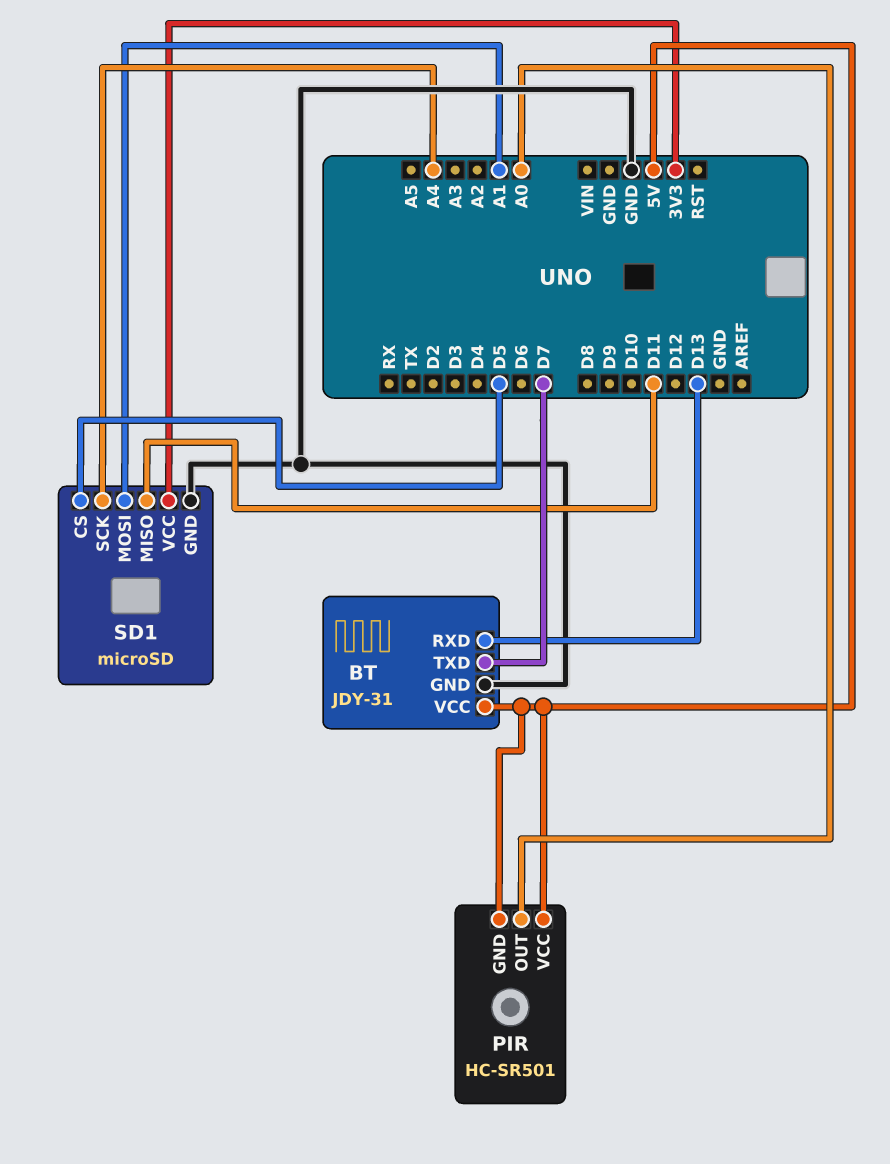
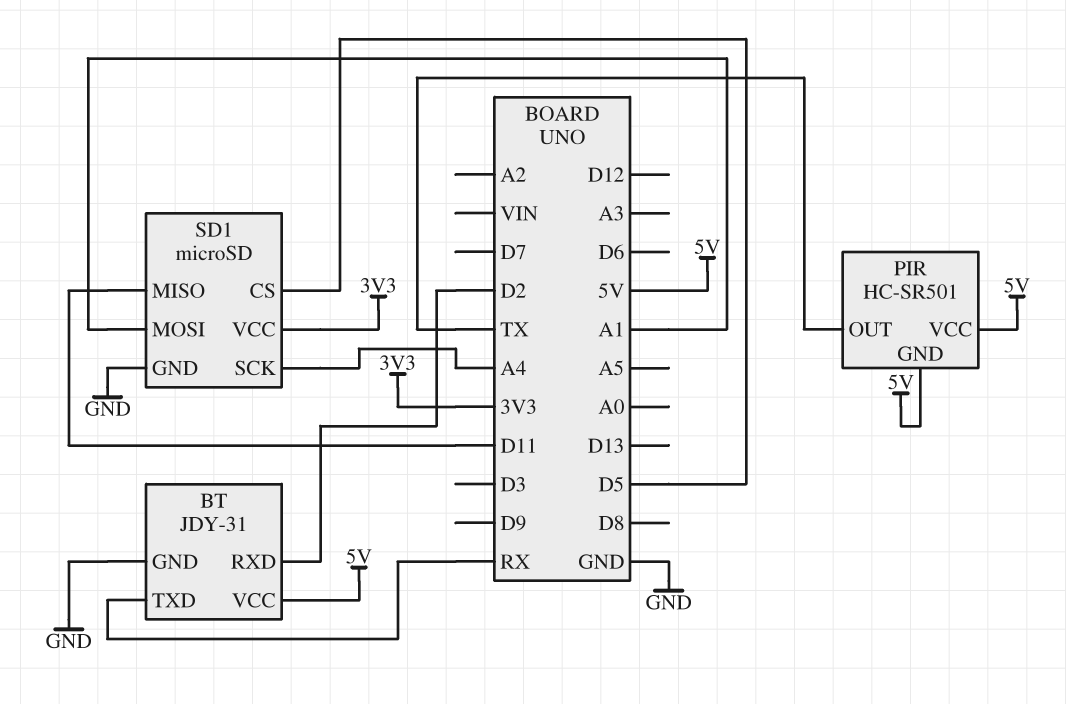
BT pin RXD: D13 -> D2
BT pin TXD: D7 -> RX
PIR pin OUT: A0 -> TX

